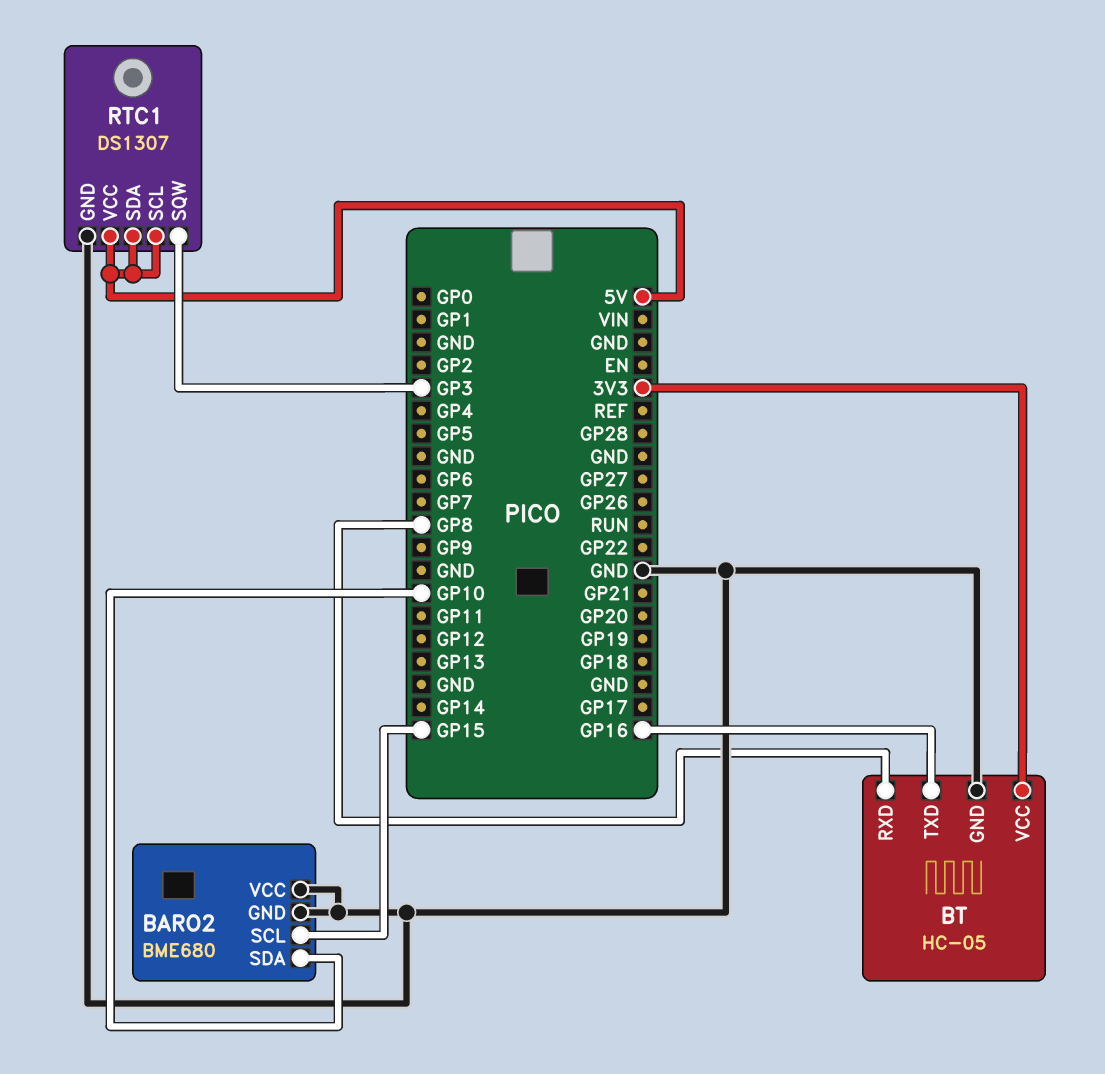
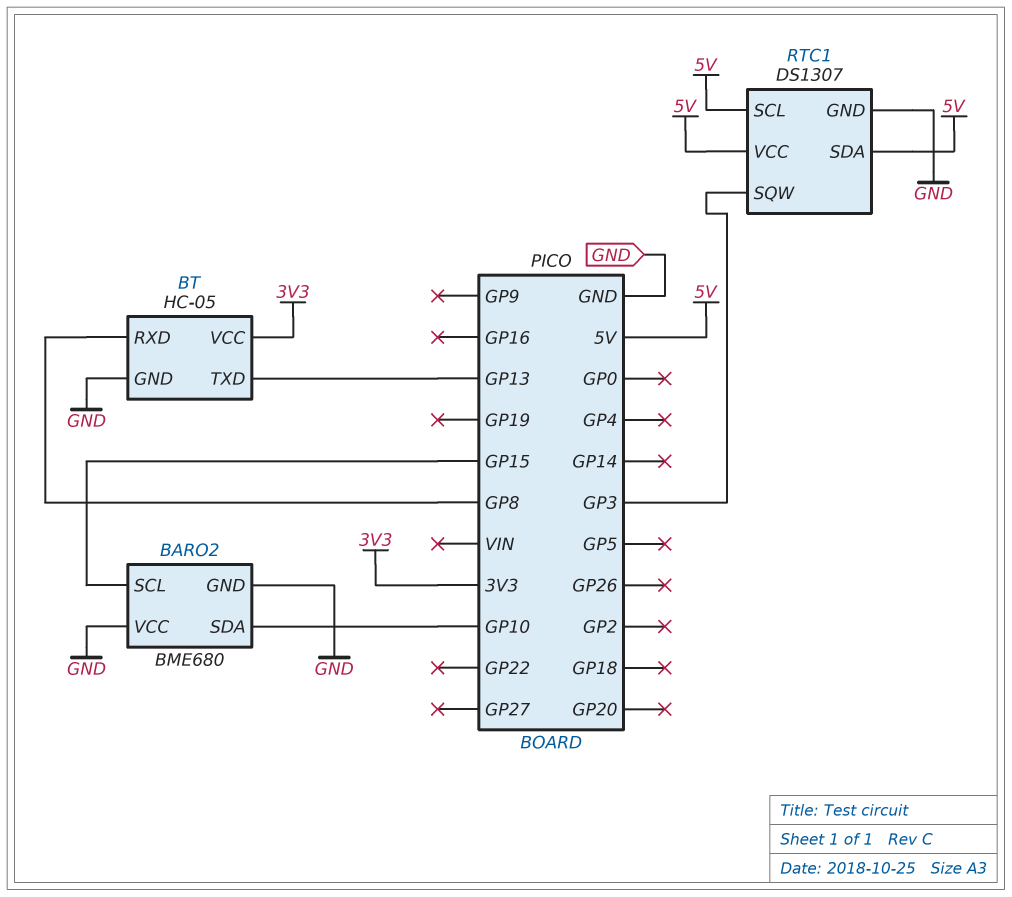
BT pin TXD: GP16 -> GP13

